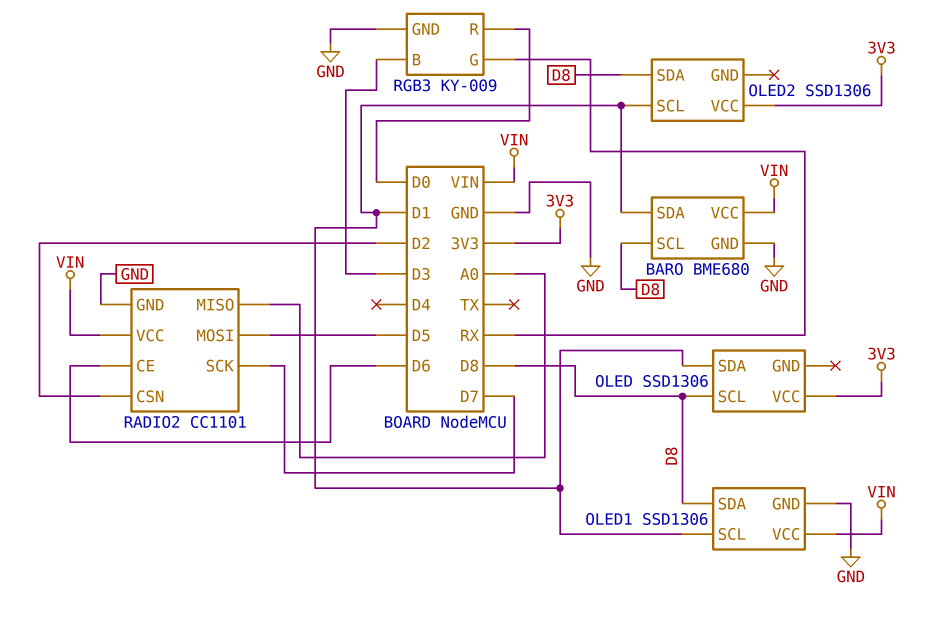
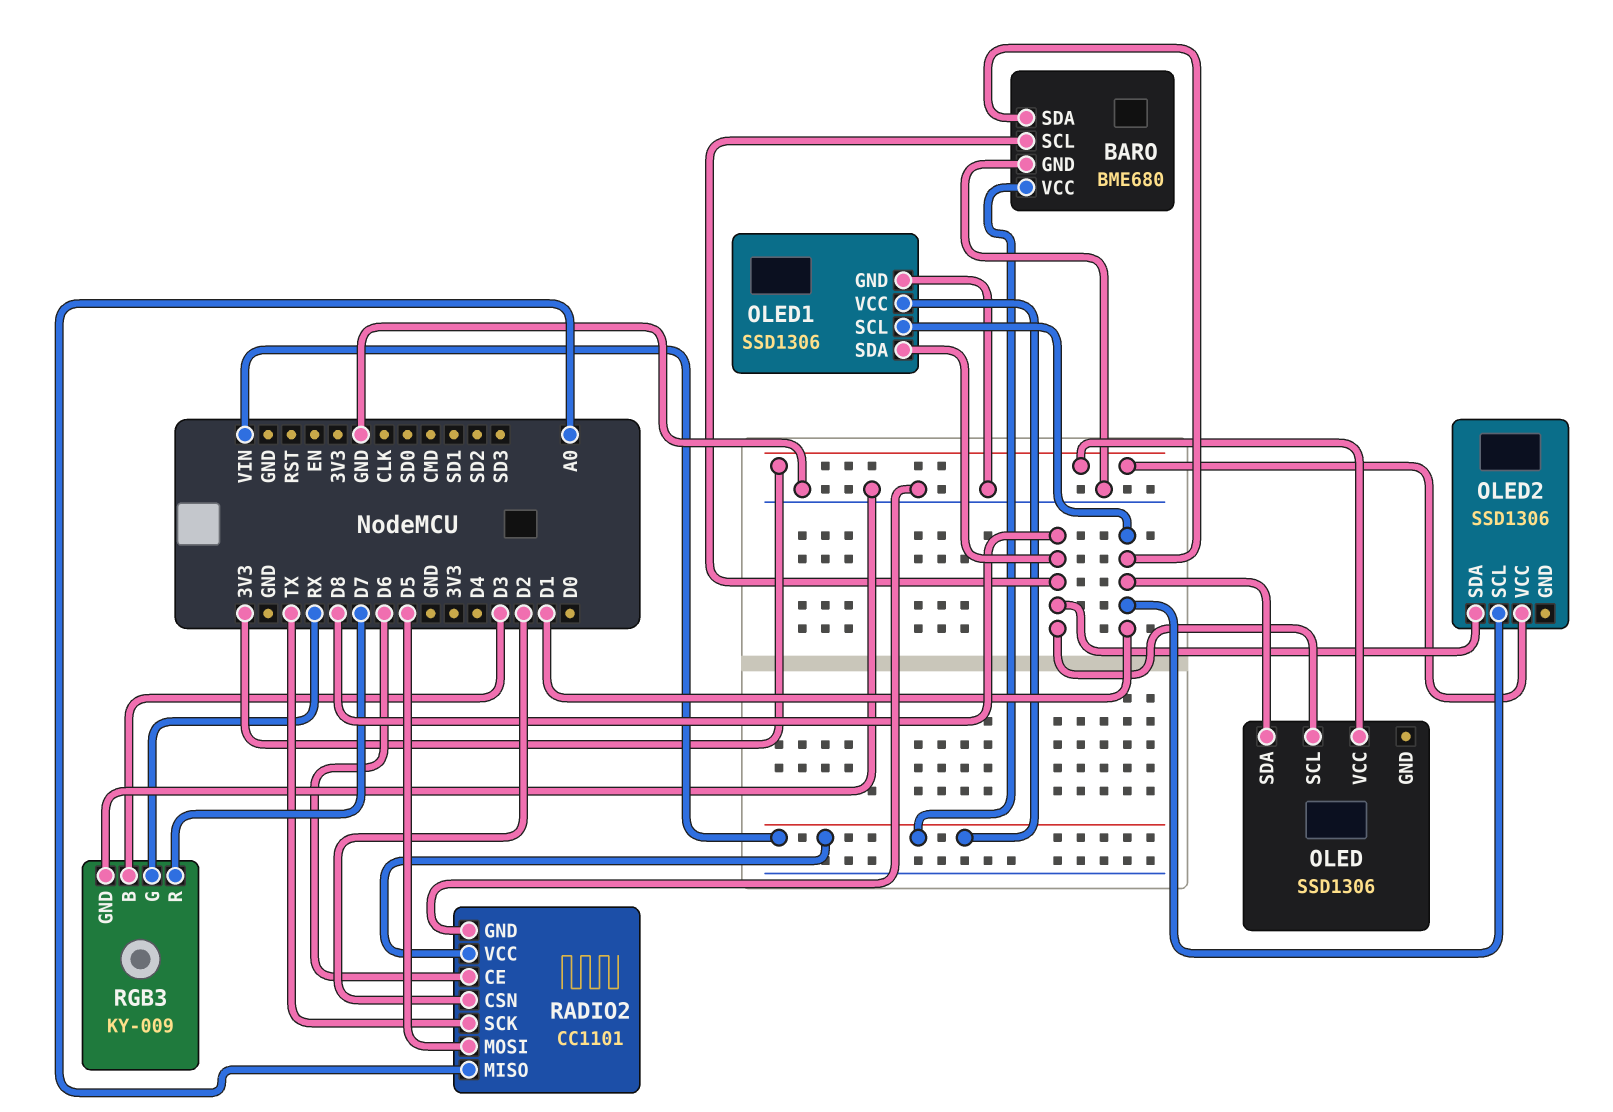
RADIO2 pin SCK: D7 -> TX
RGB3 pin R: D0 -> D7

